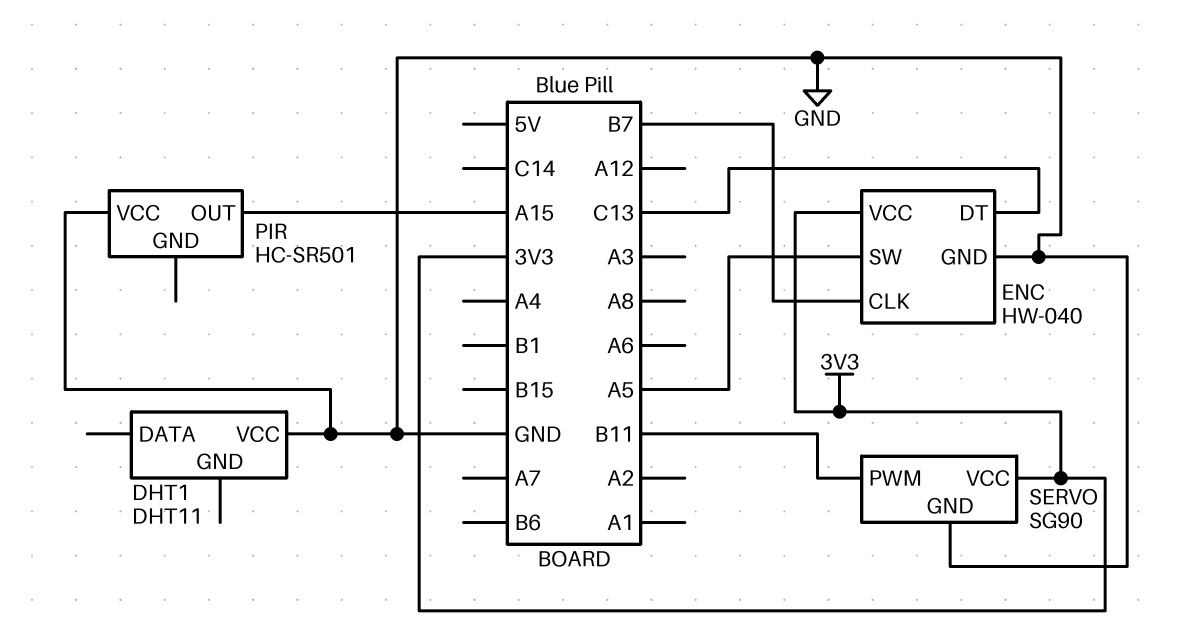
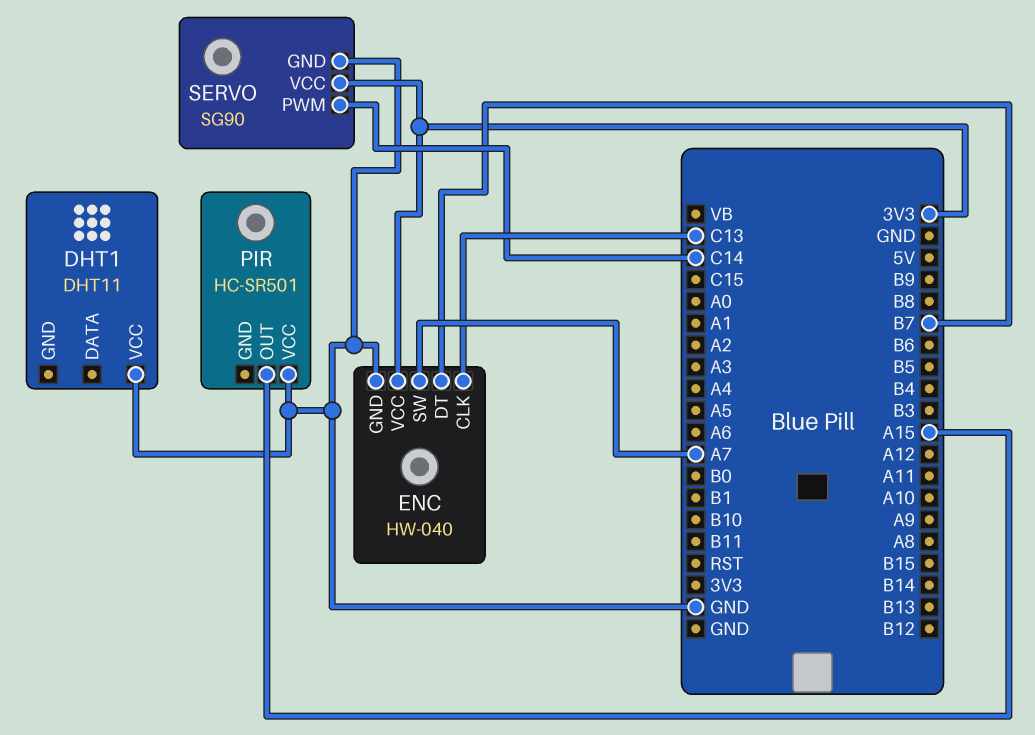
ENC pin CLK: B7 -> C13
ENC pin DT: C13 -> B7
ENC pin SW: A5 -> A7
SERVO pin PWM: B11 -> C14

